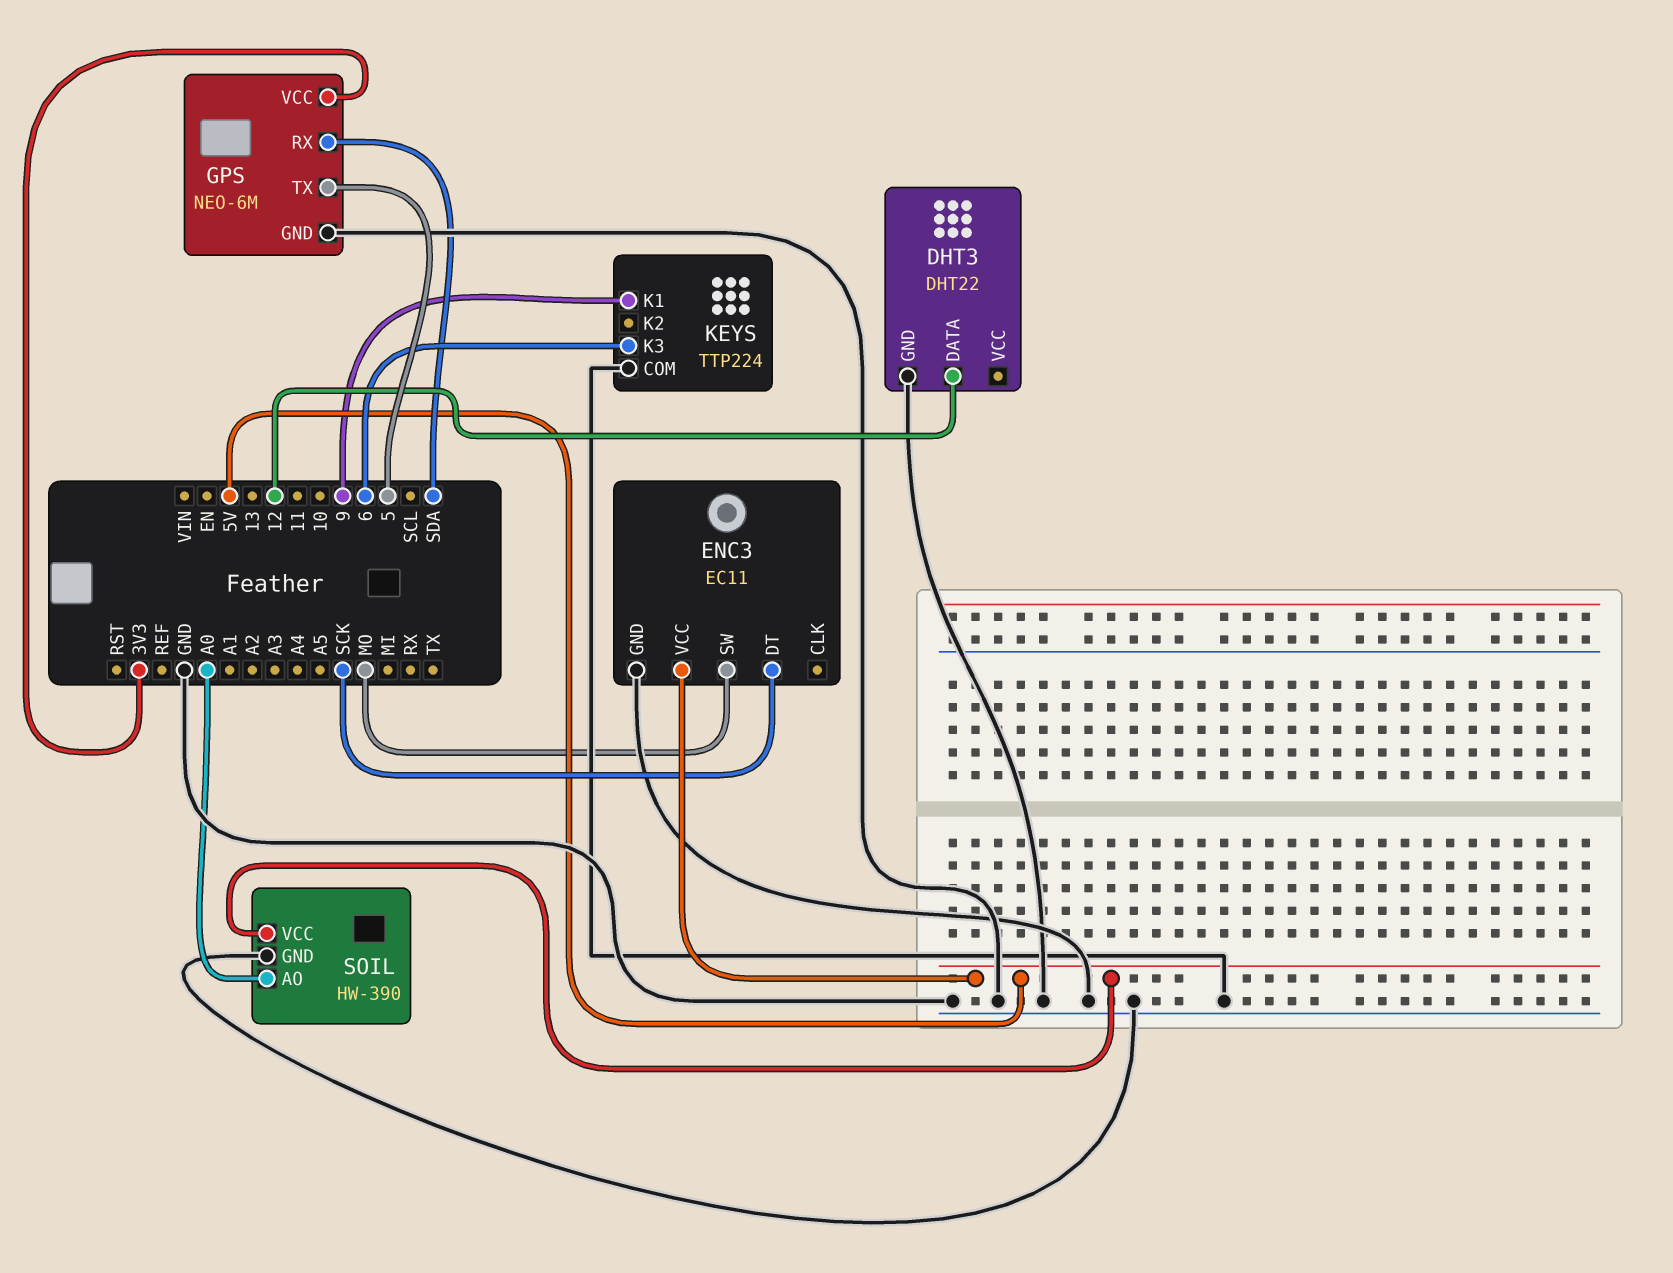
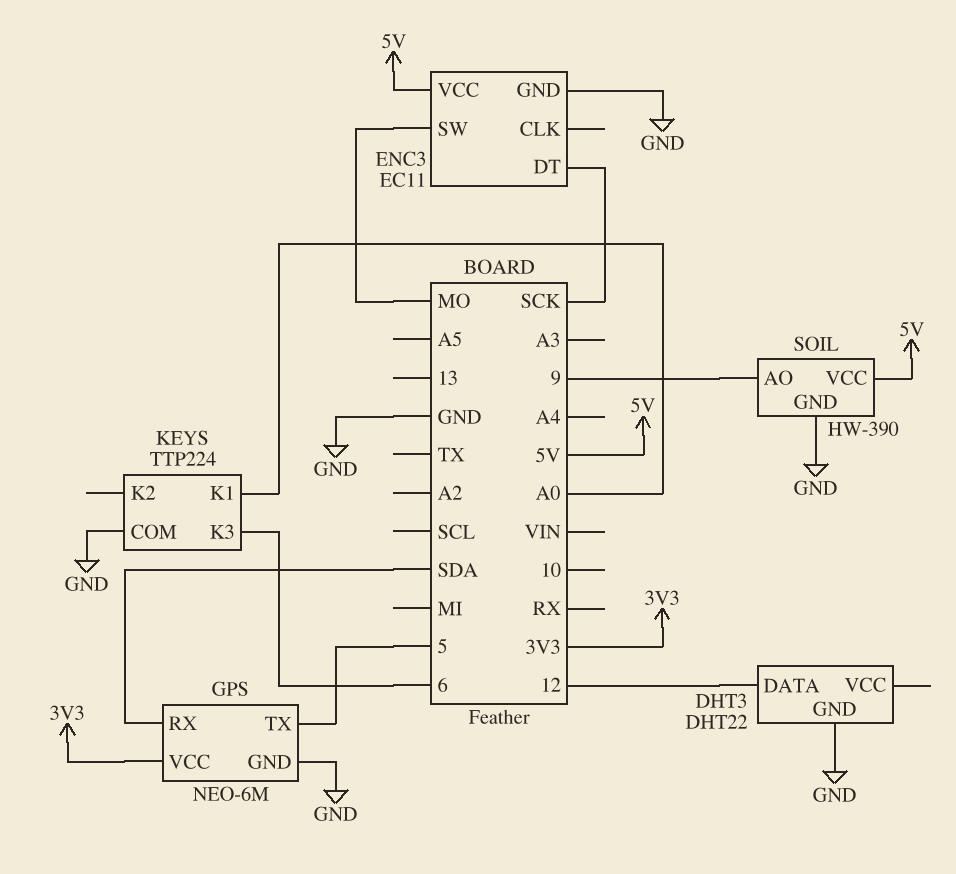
KEYS pin K1: 9 -> A0
SOIL pin AO: A0 -> 9

